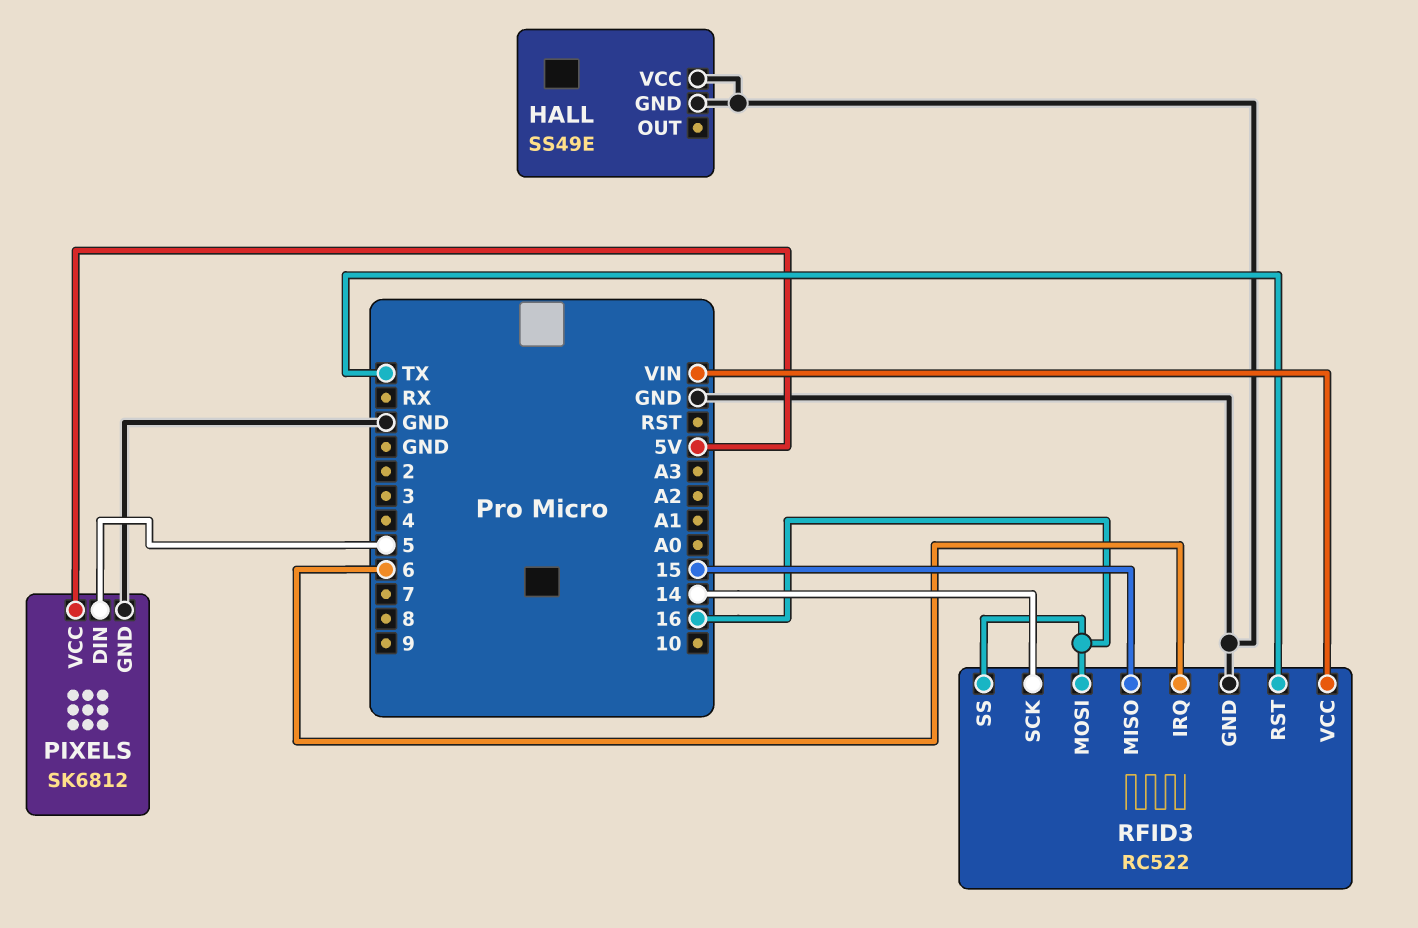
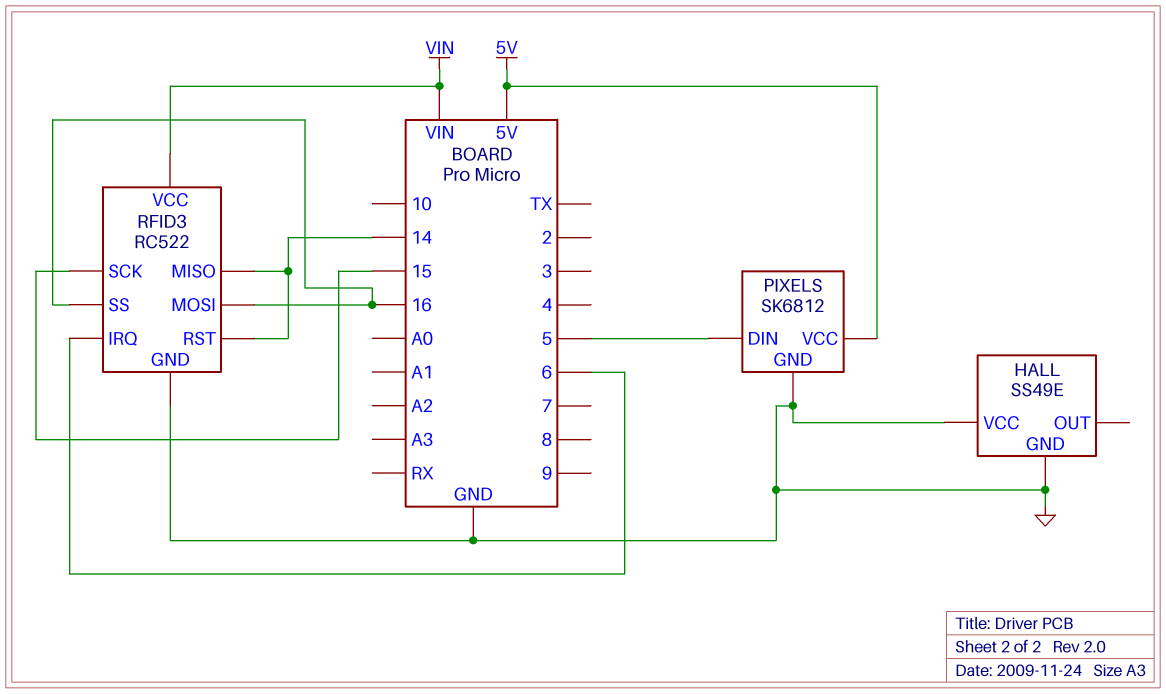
RFID3 pin MISO: 15 -> 14
RFID3 pin RST: TX -> 14
RFID3 pin SCK: 14 -> 15

